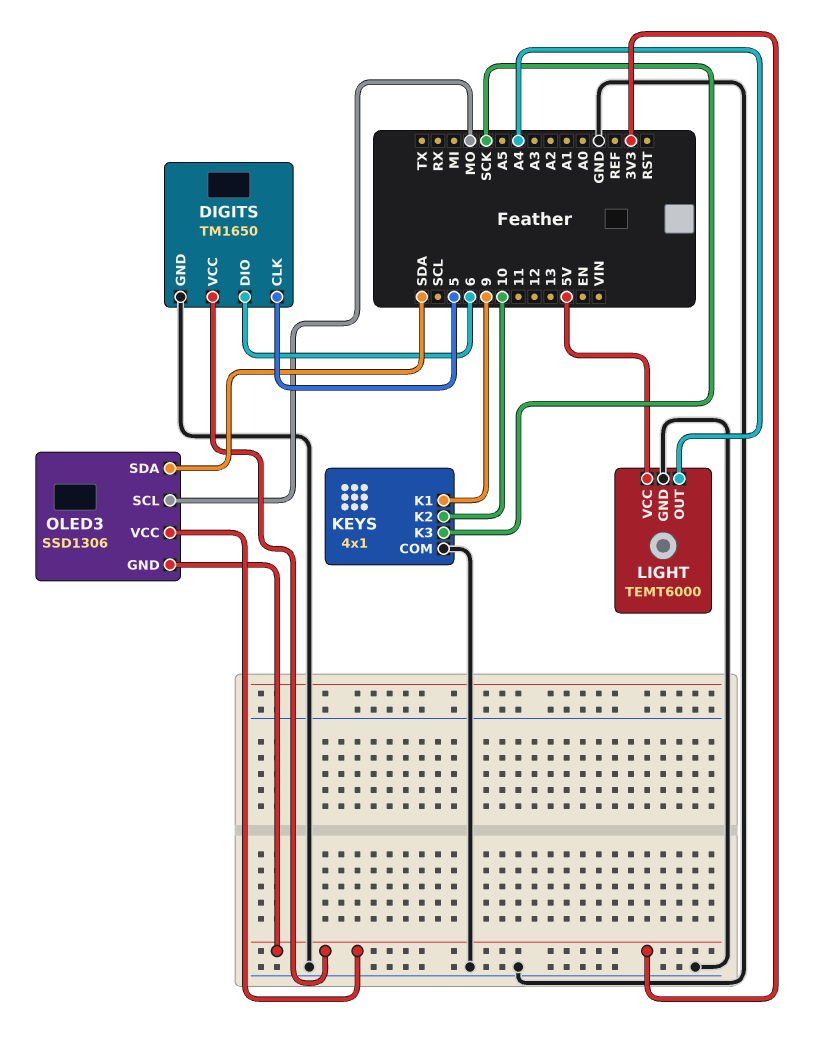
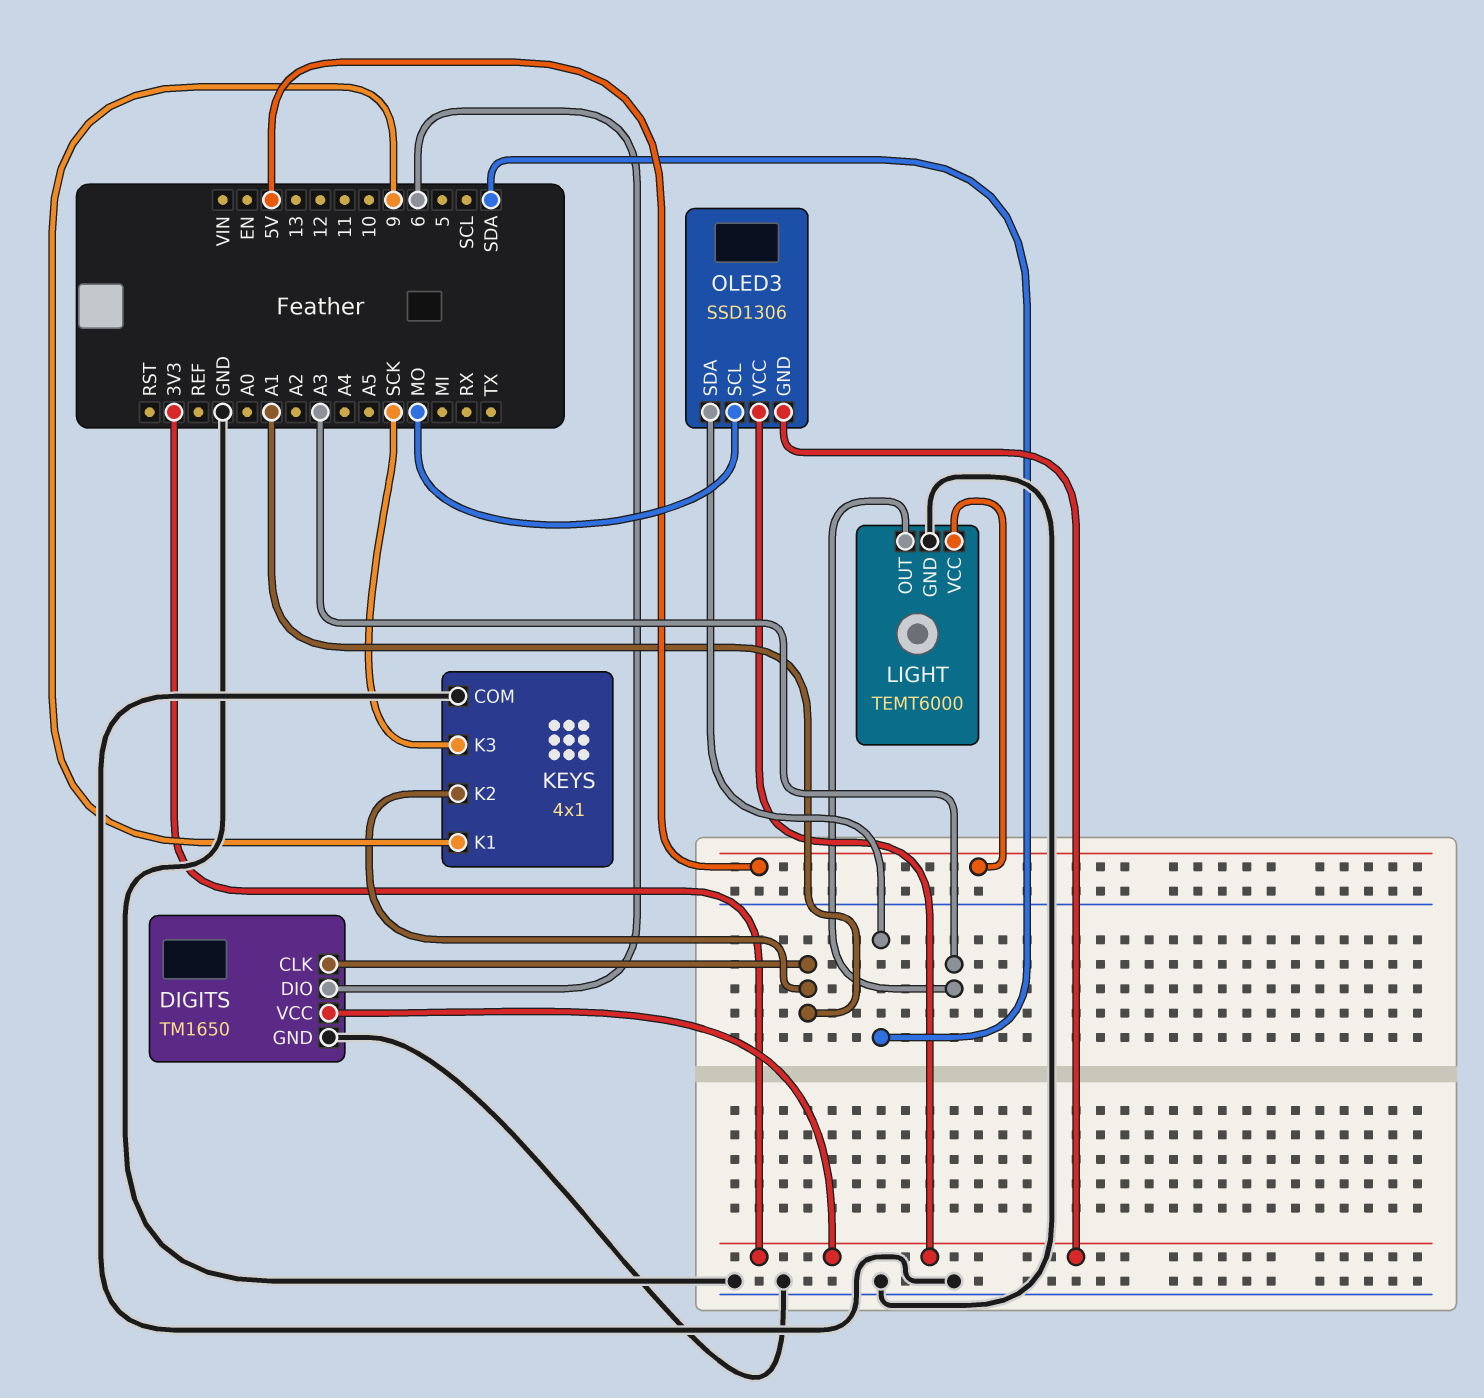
DIGITS pin CLK: 5 -> A1
KEYS pin K2: 10 -> A1
LIGHT pin OUT: A4 -> A3

